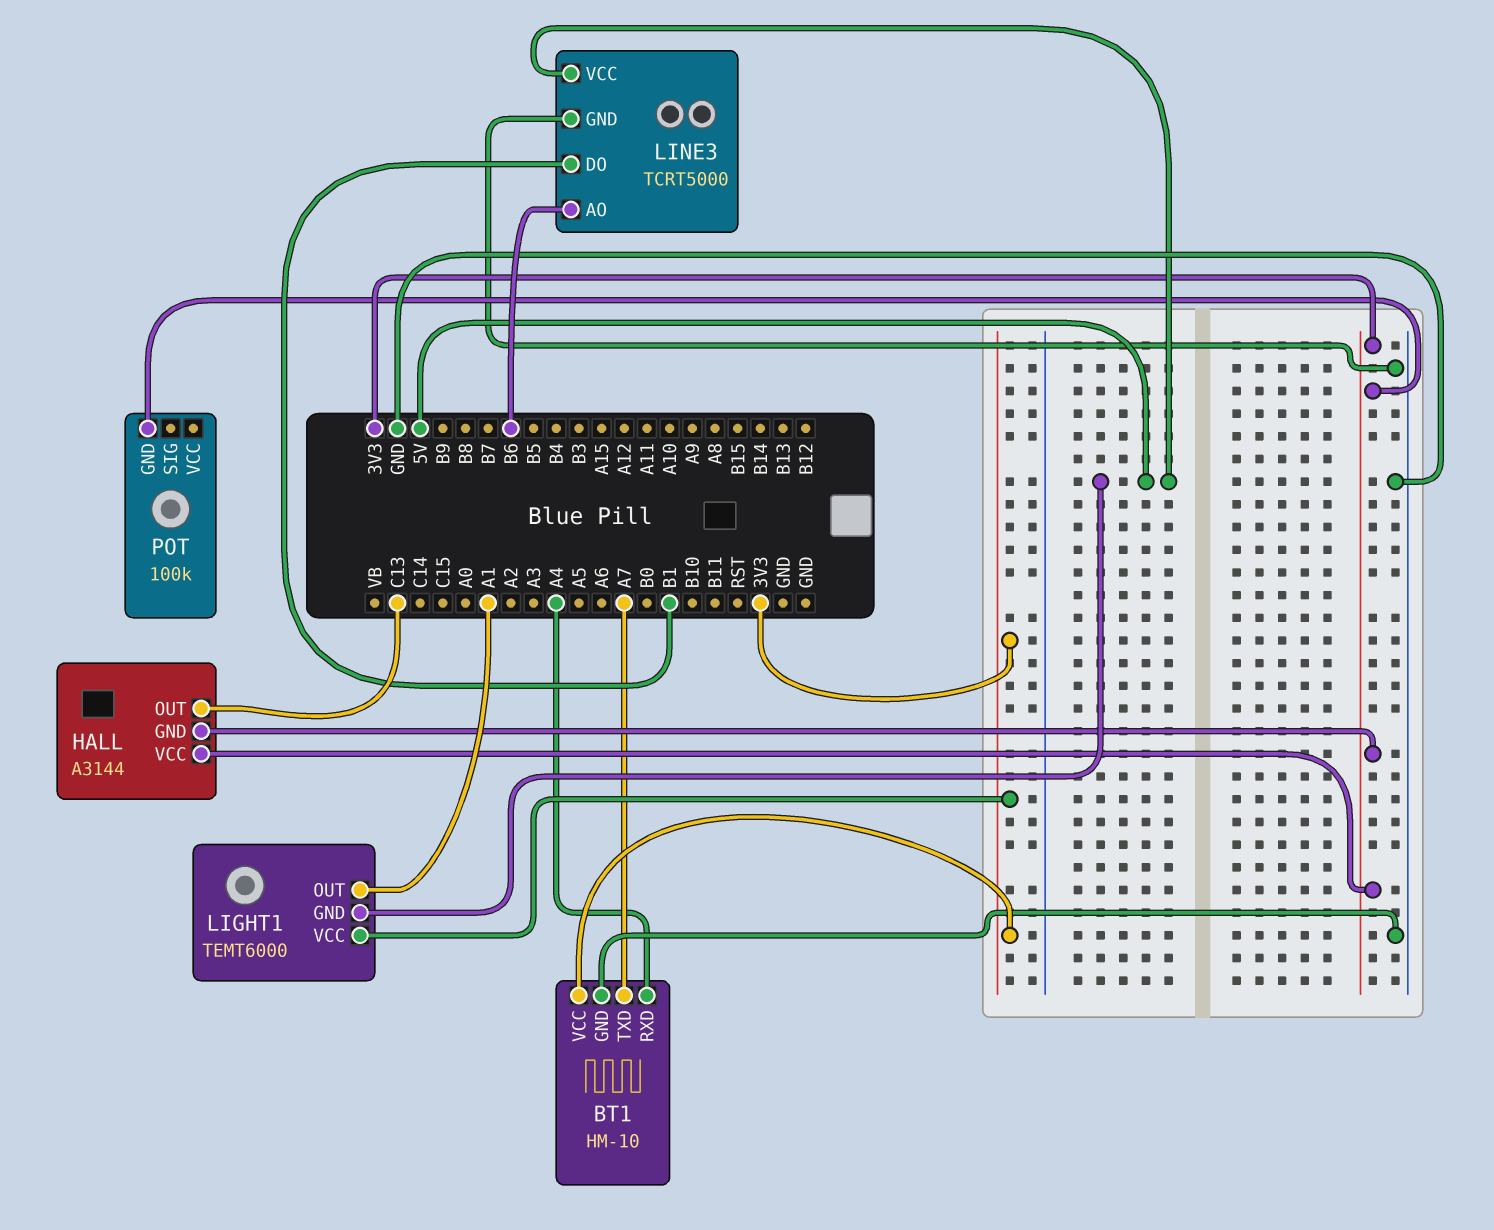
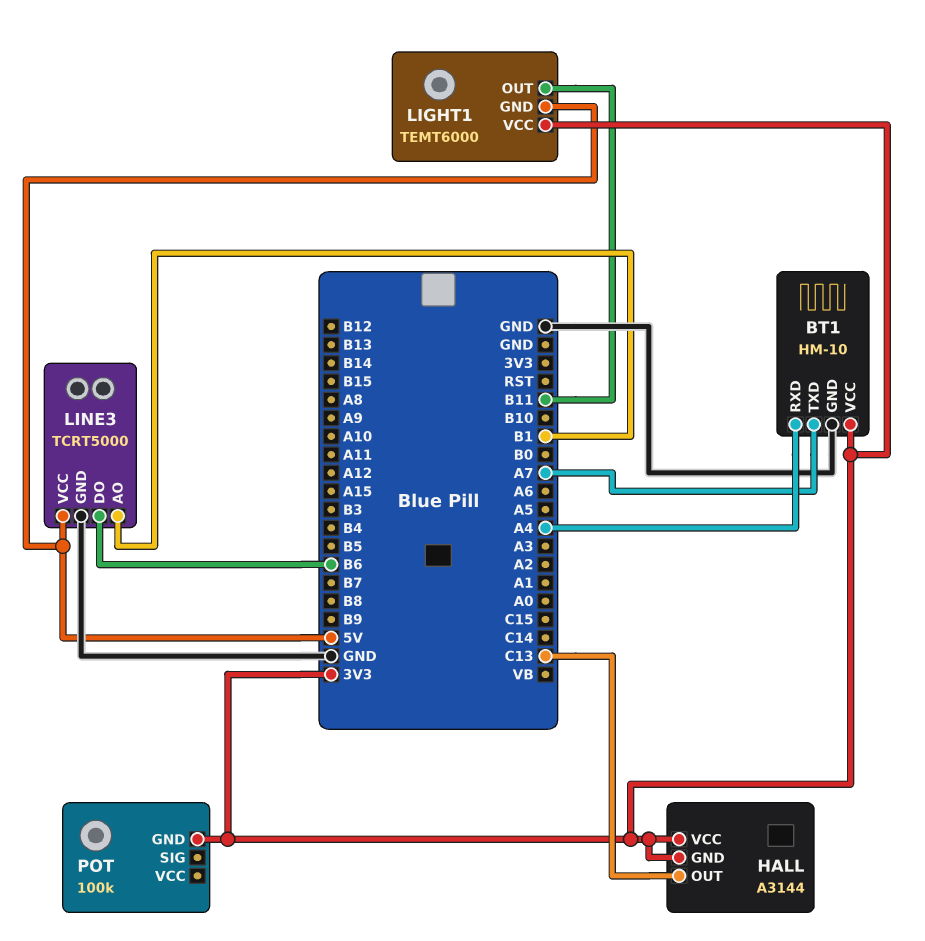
LIGHT1 pin OUT: A1 -> B11
LINE3 pin AO: B6 -> B1
LINE3 pin DO: B1 -> B6

